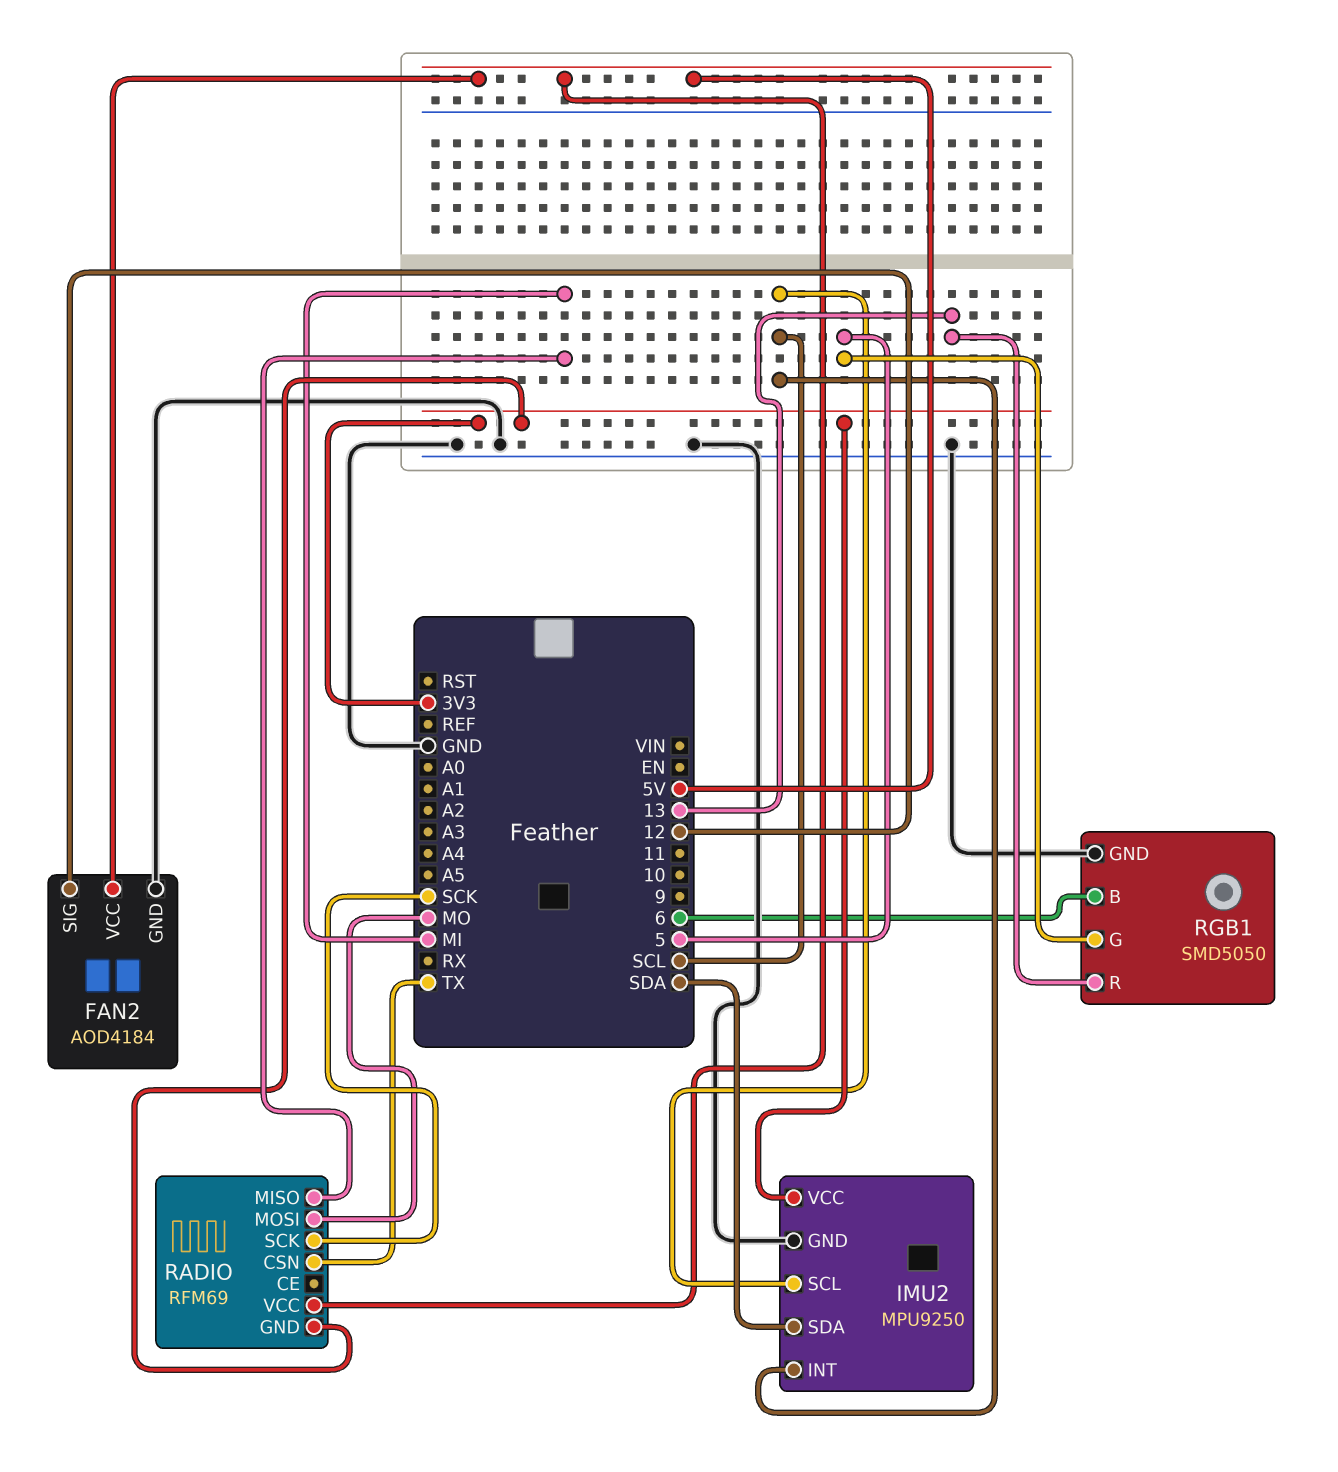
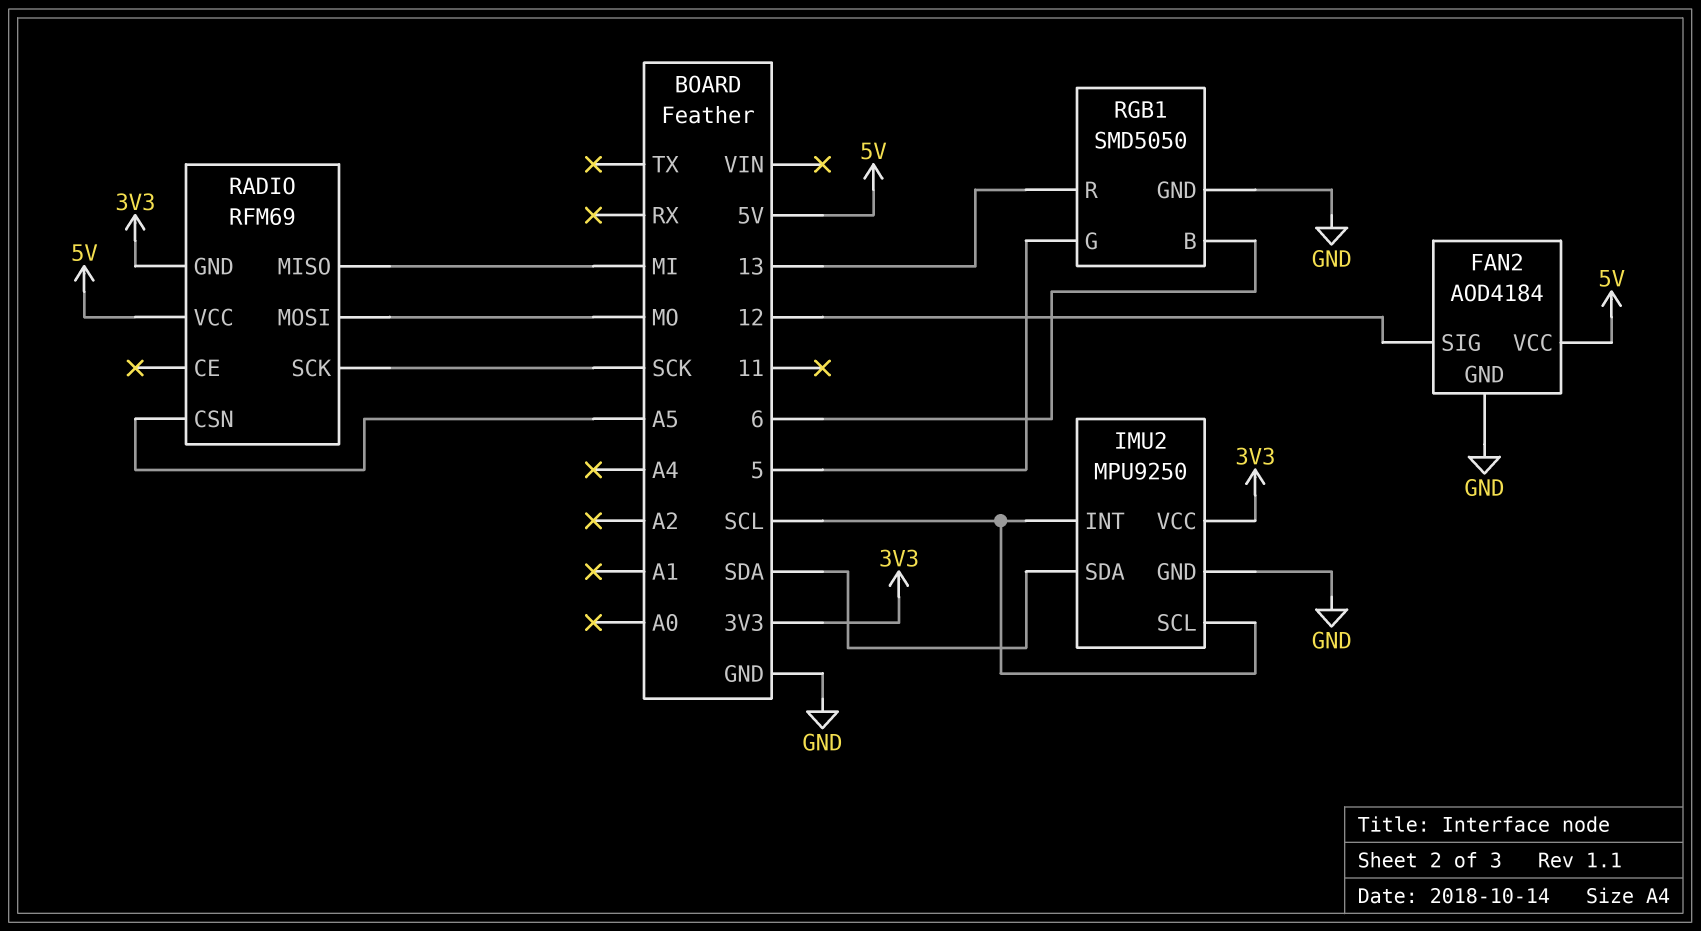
RADIO pin CSN: TX -> A5

